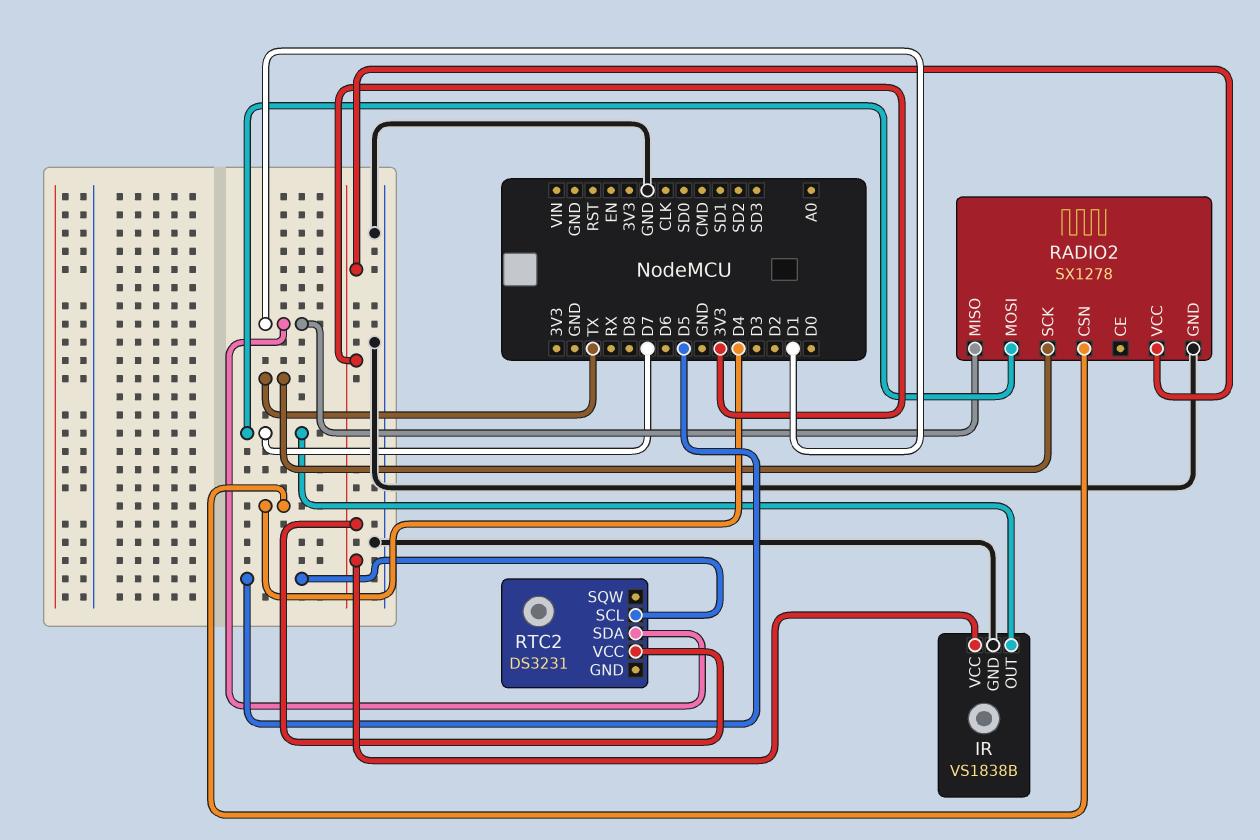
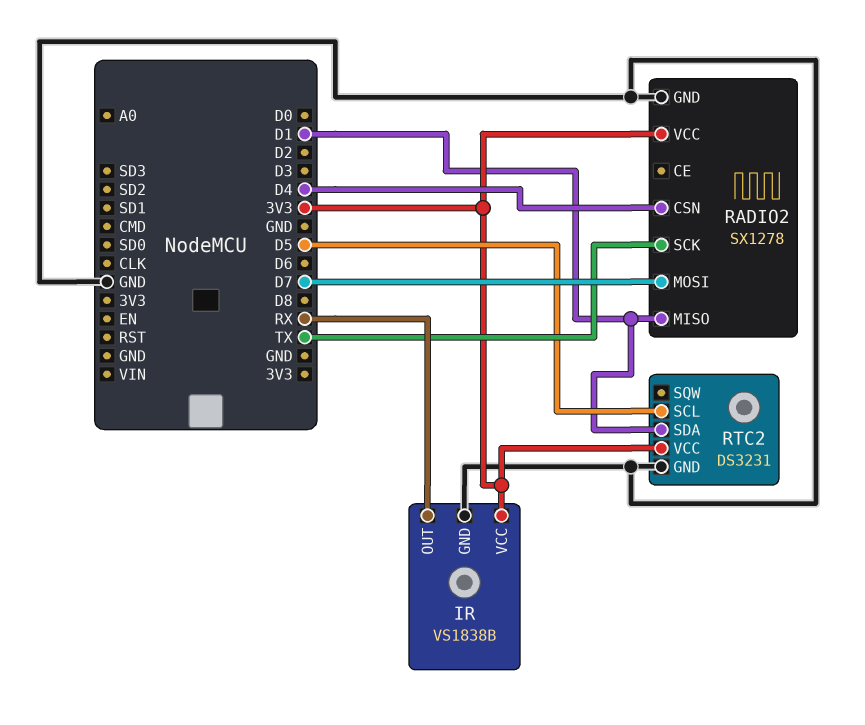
IR pin OUT: D7 -> RX
RTC2 pin GND: none -> GND

